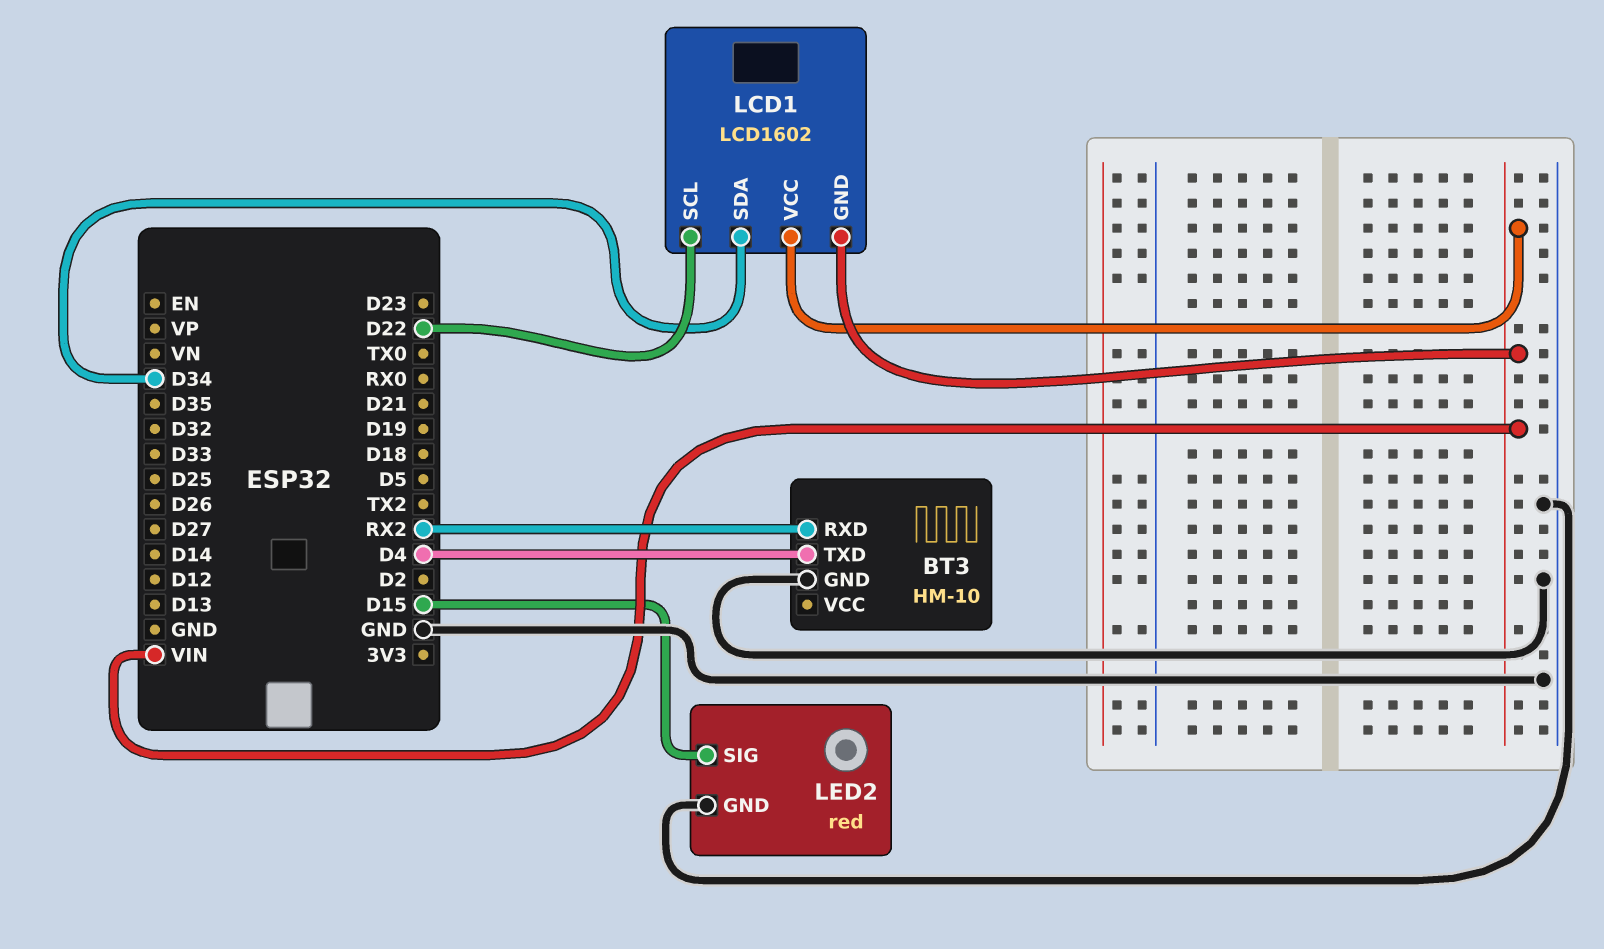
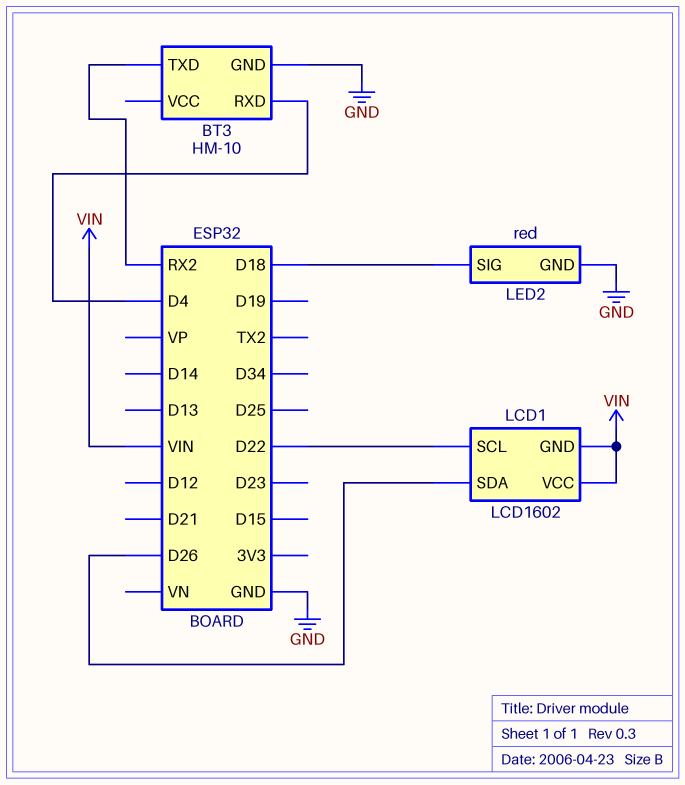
BT3 pin RXD: RX2 -> D4
BT3 pin TXD: D4 -> RX2
LCD1 pin SDA: D34 -> D26
LED2 pin SIG: D15 -> D18

